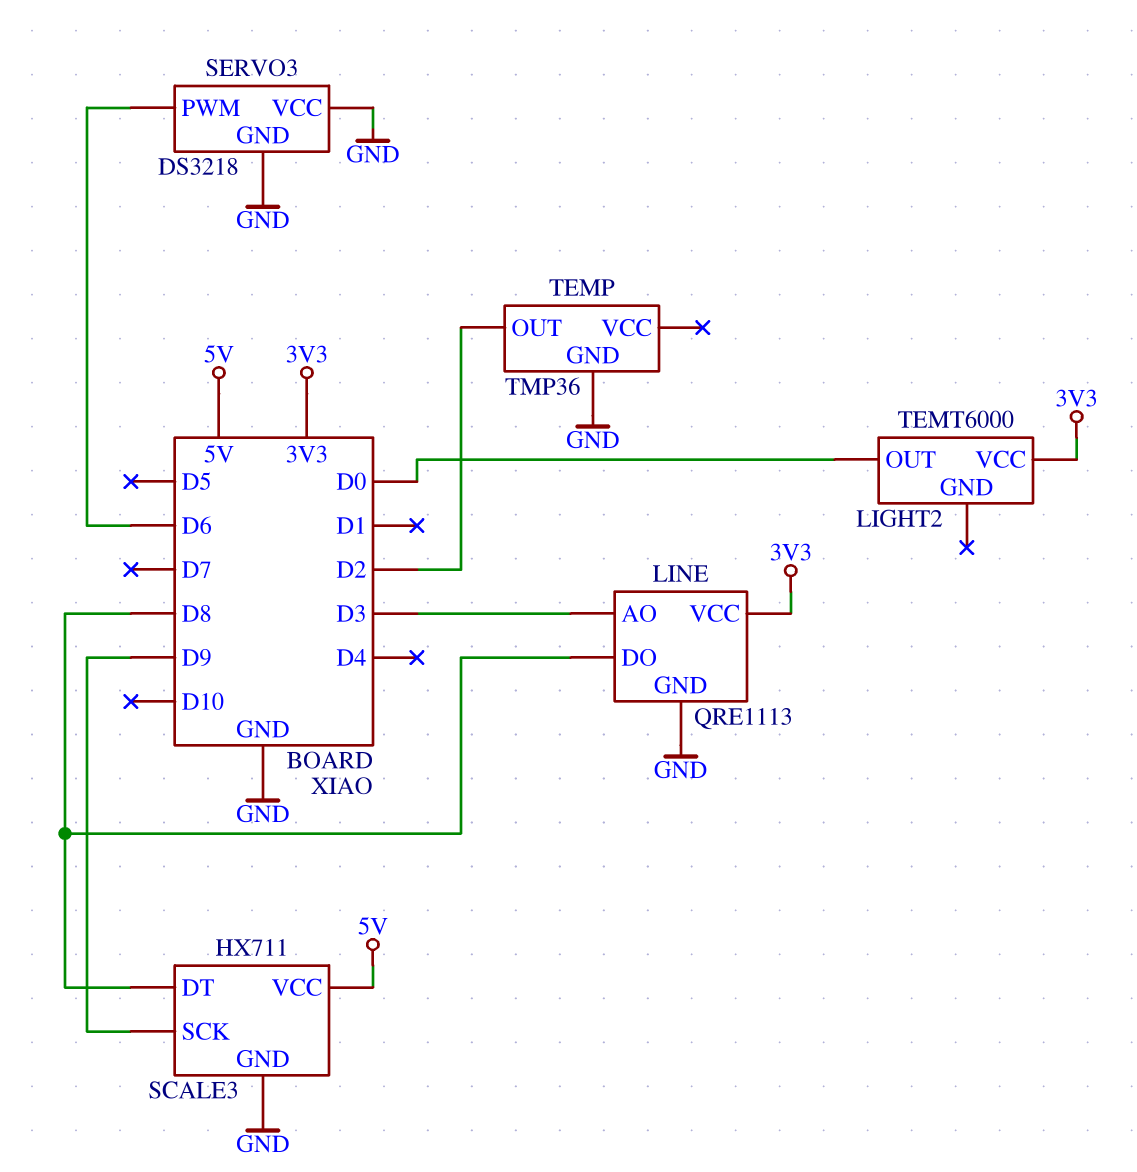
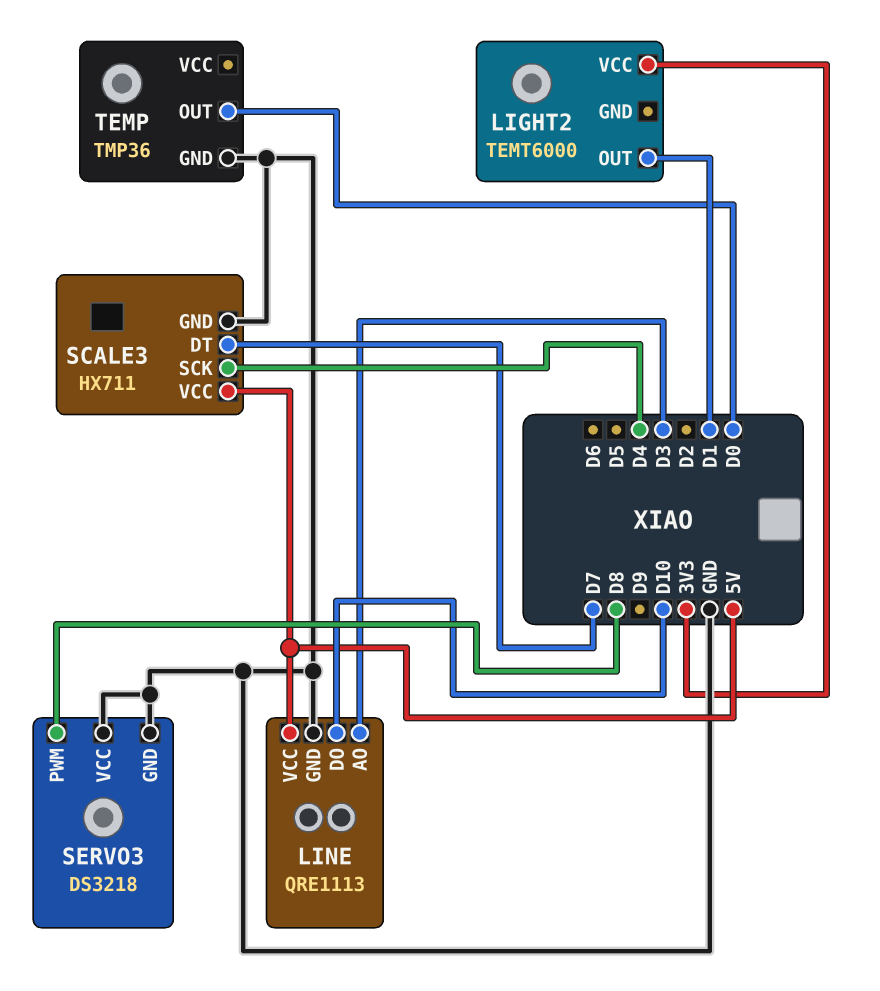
LIGHT2 pin OUT: D0 -> D1
LINE pin DO: D8 -> D10
LINE pin VCC: 3V3 -> 5V
SCALE3 pin DT: D8 -> D7
SCALE3 pin SCK: D9 -> D4
SERVO3 pin PWM: D6 -> D8
TEMP pin OUT: D2 -> D0

